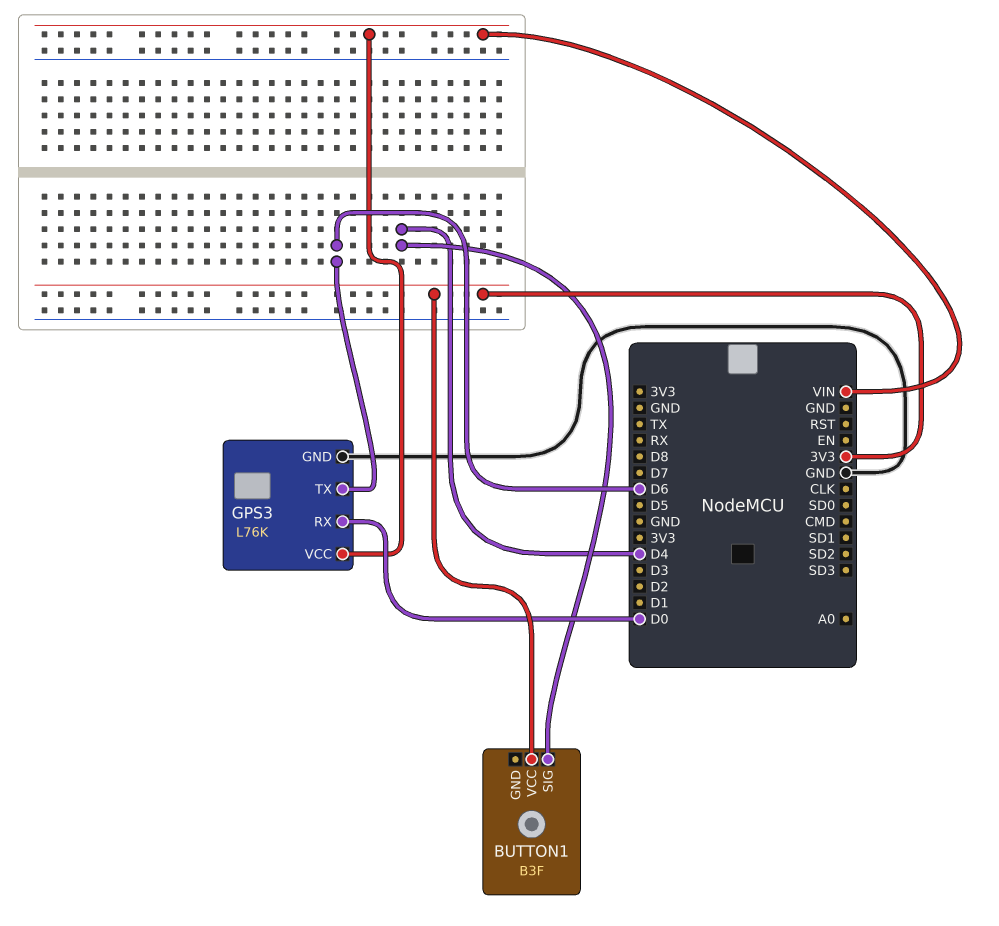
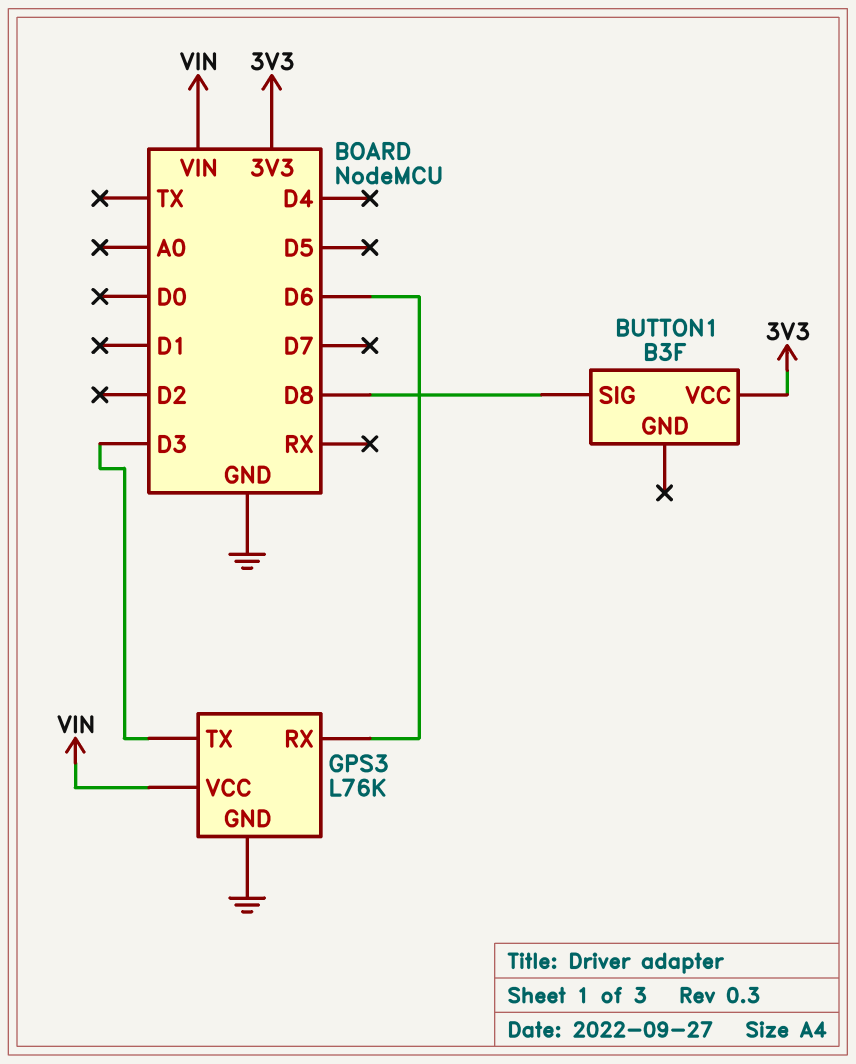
BUTTON1 pin SIG: D4 -> D8
GPS3 pin RX: D0 -> D6
GPS3 pin TX: D6 -> D3

